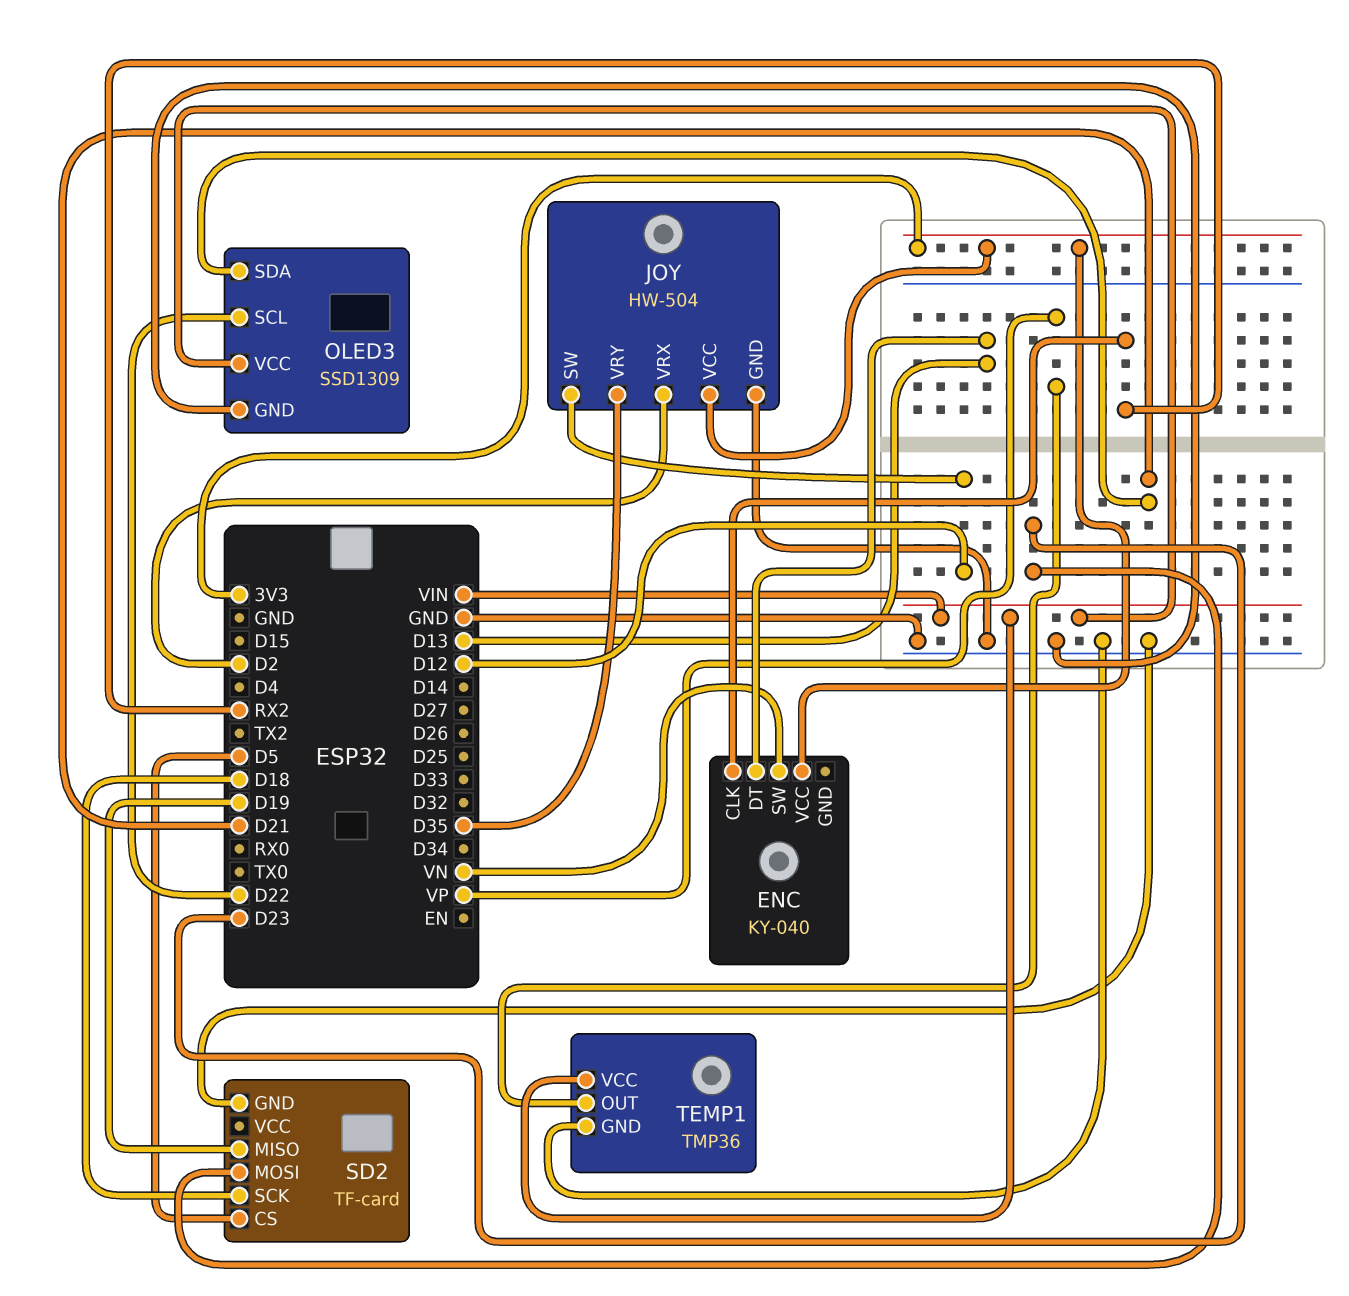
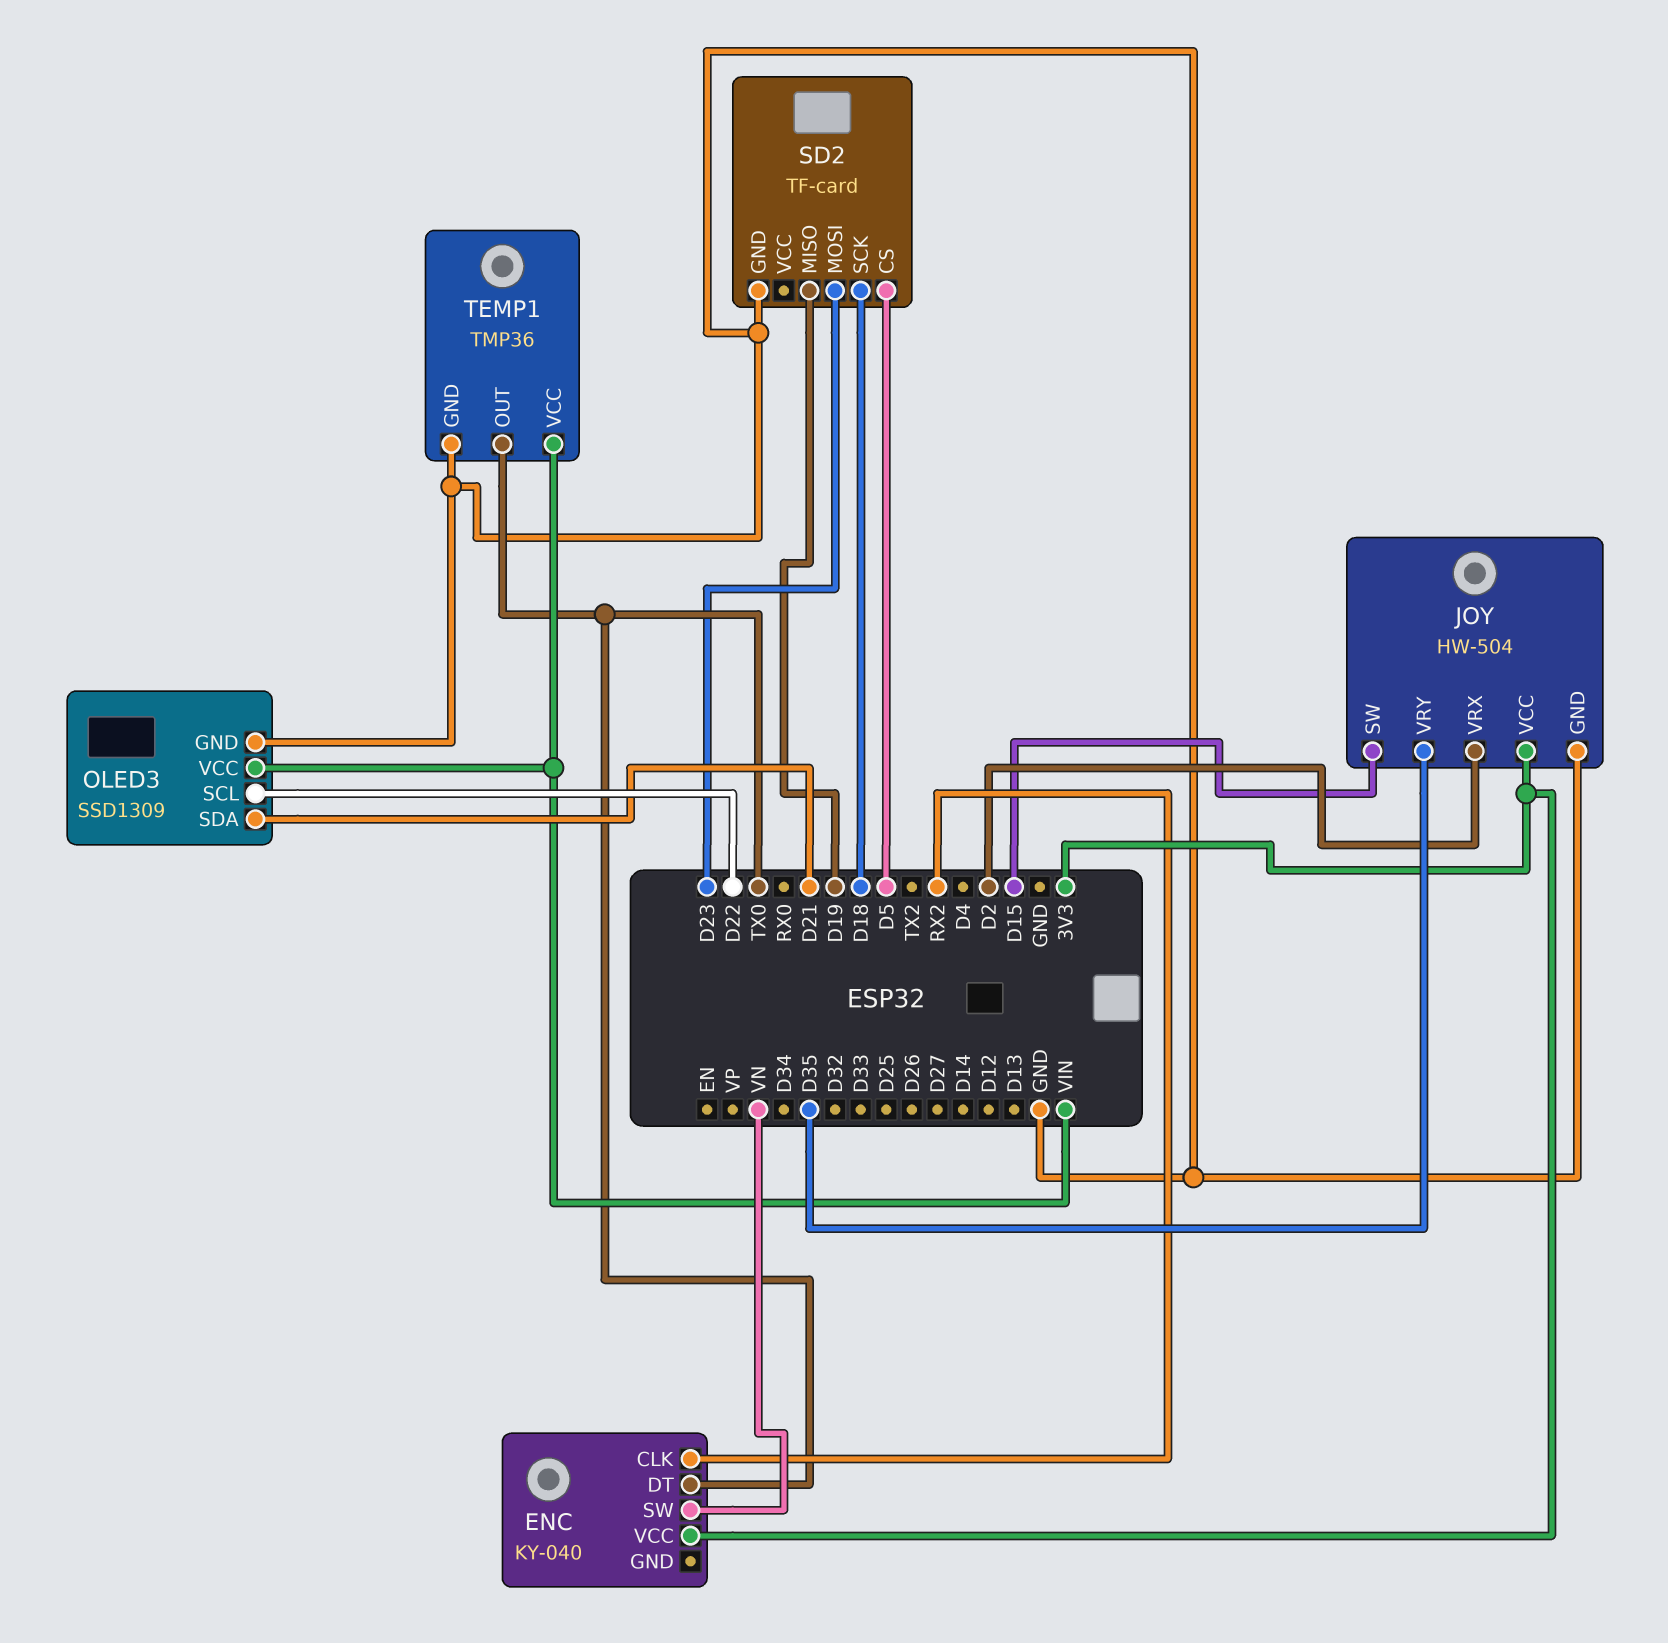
ENC pin DT: D13 -> TX0
JOY pin SW: D12 -> D15
TEMP1 pin OUT: VP -> TX0

